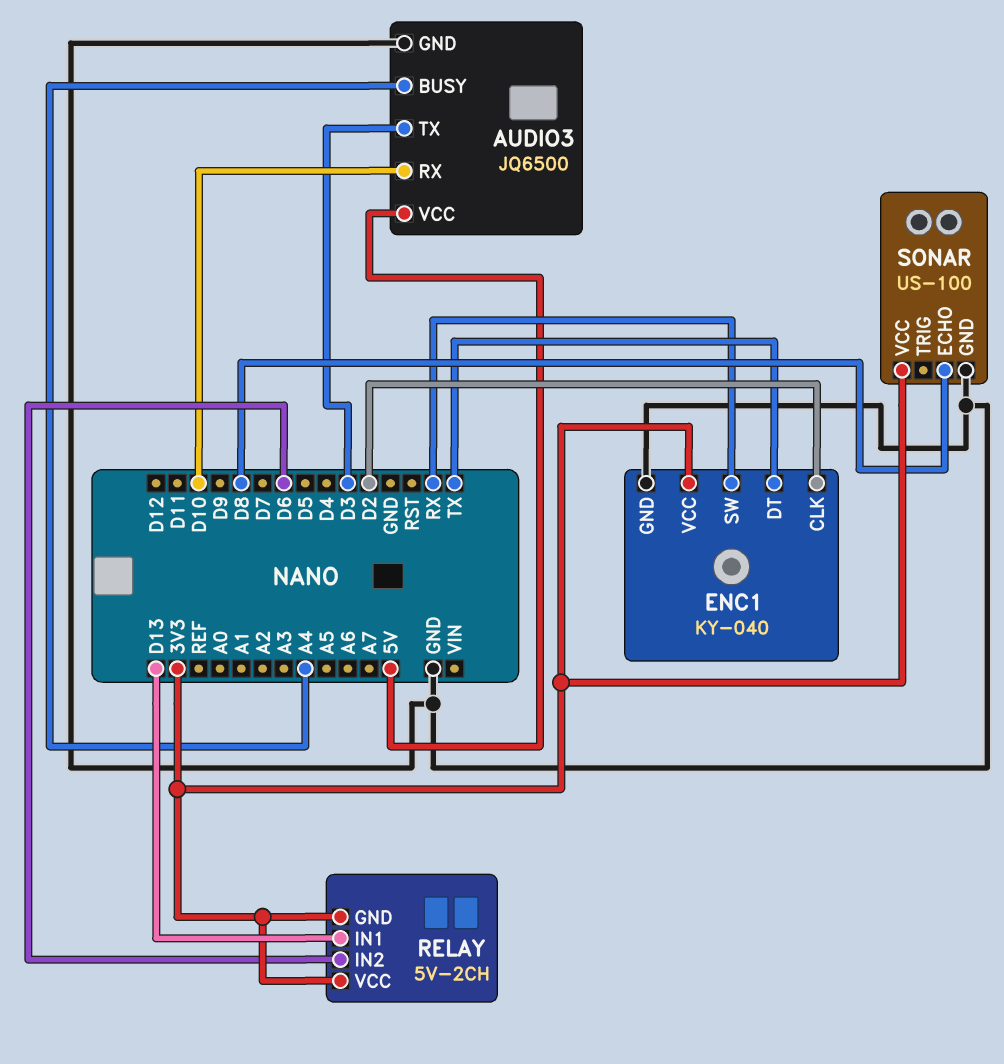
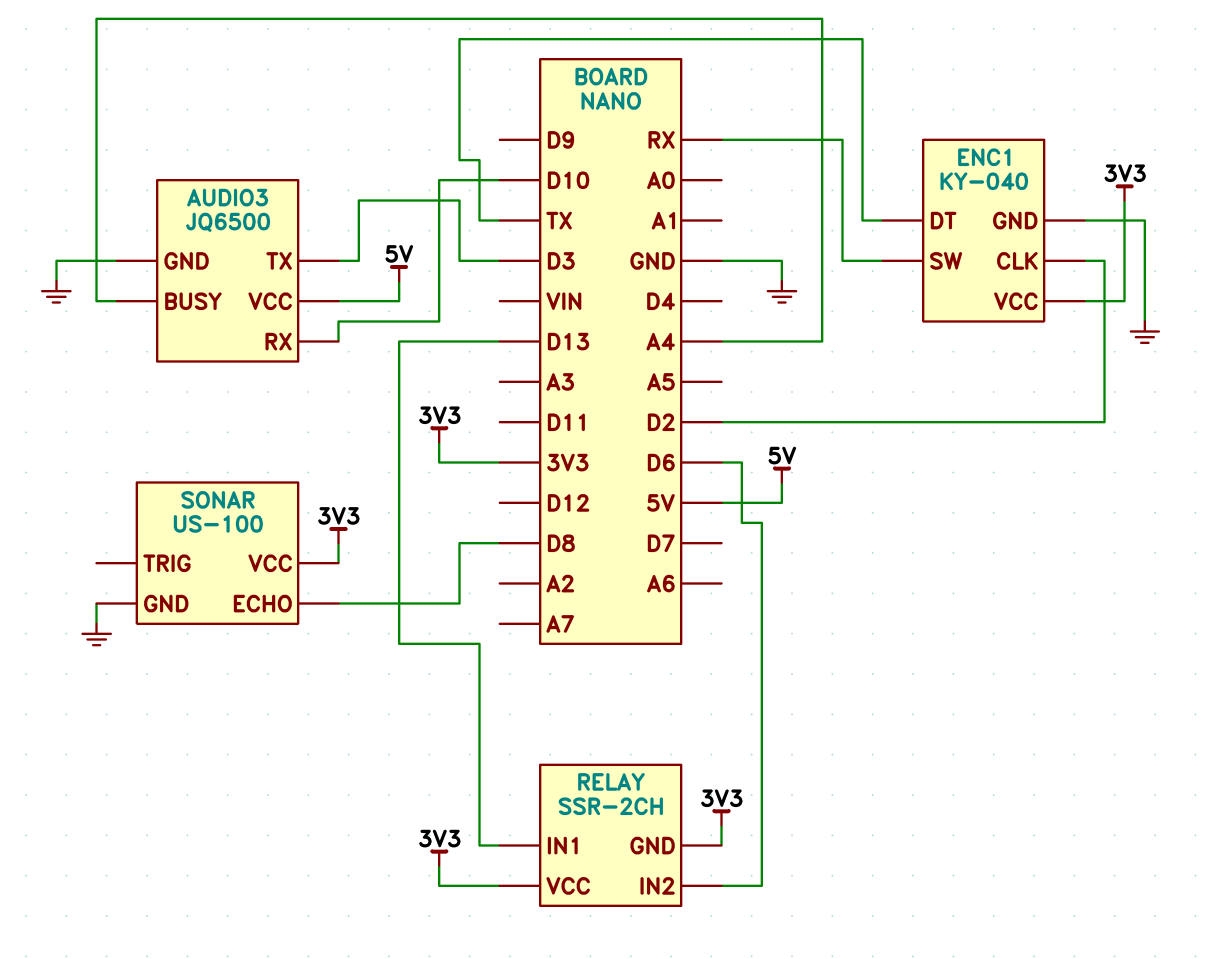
RELAY: 5V-2CH -> SSR-2CH

